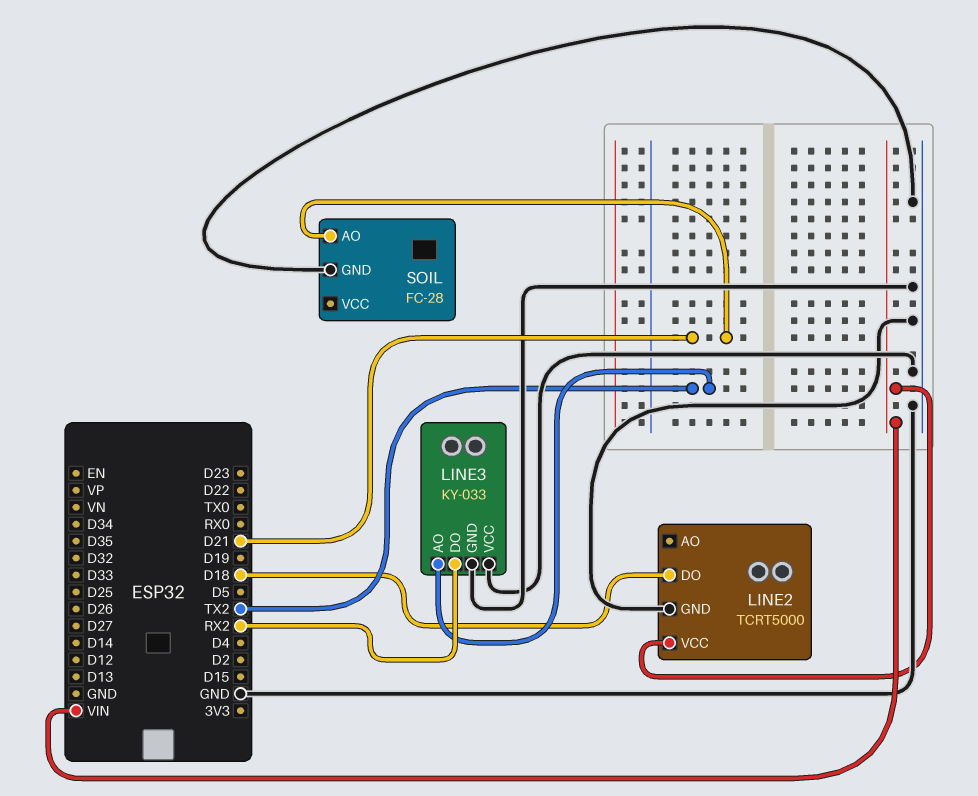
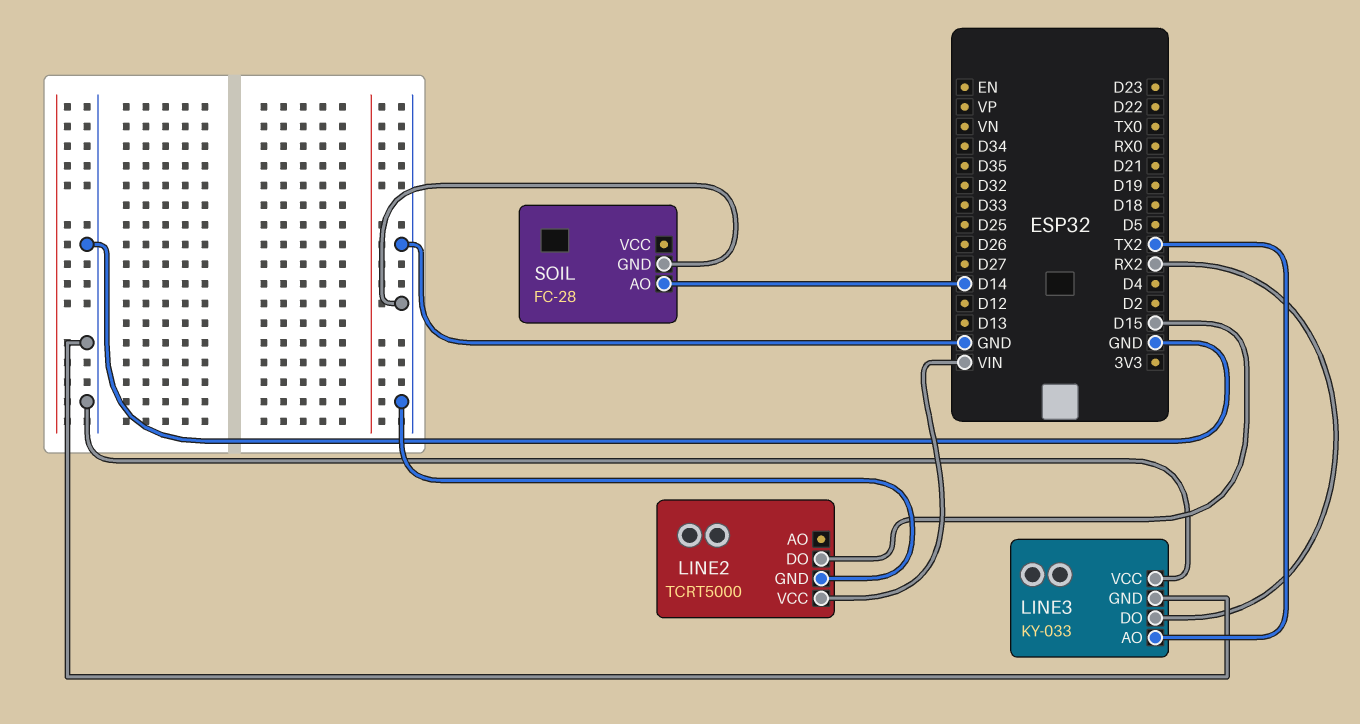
LINE2 pin DO: D18 -> D15
SOIL pin AO: D21 -> D14

